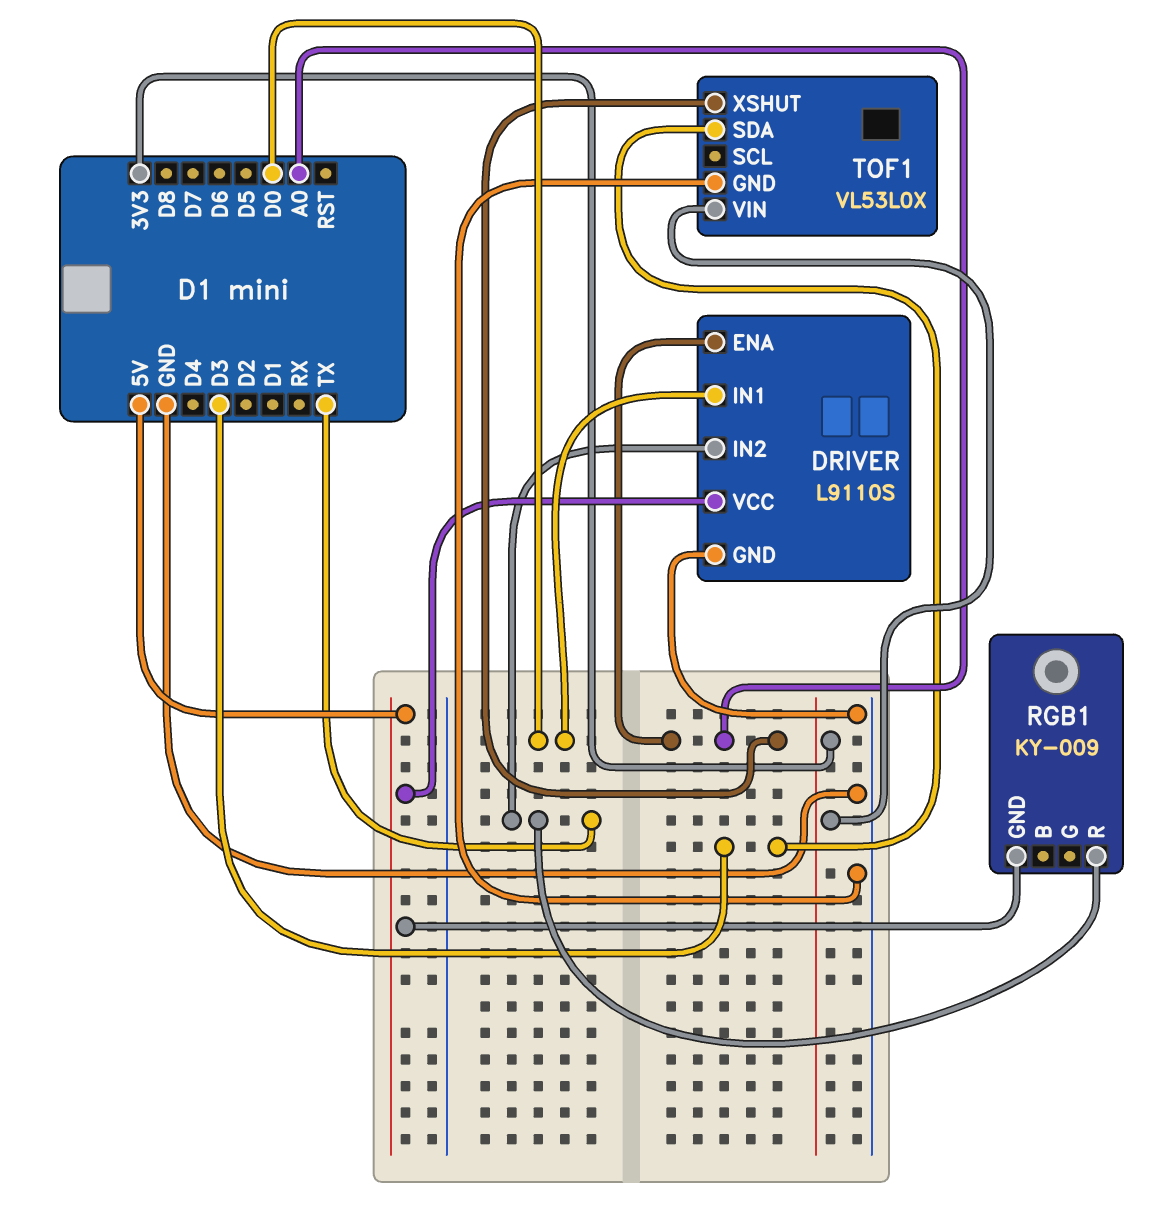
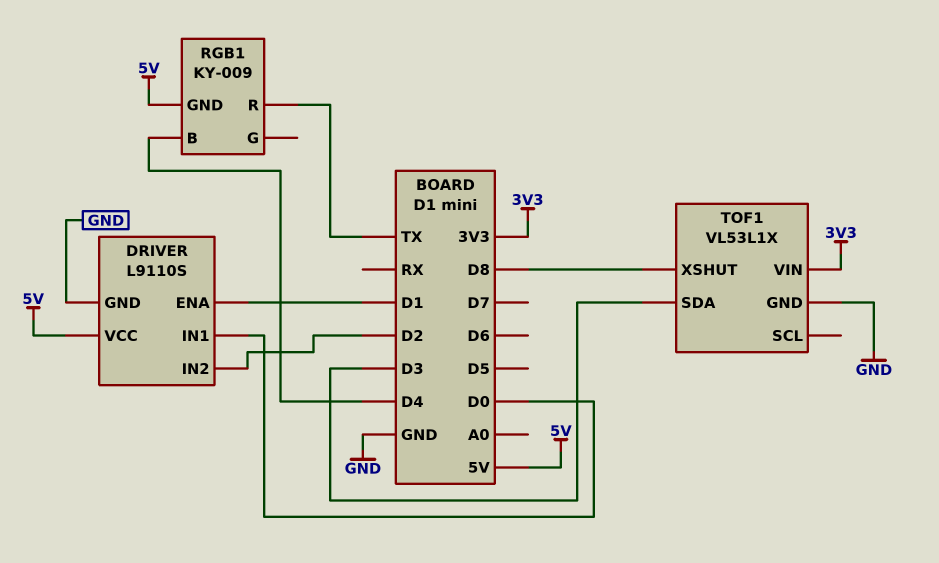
DRIVER pin ENA: A0 -> D1
DRIVER pin IN2: TX -> D2
RGB1 pin B: none -> D4
TOF1: VL53L0X -> VL53L1X
TOF1 pin XSHUT: A0 -> D8

